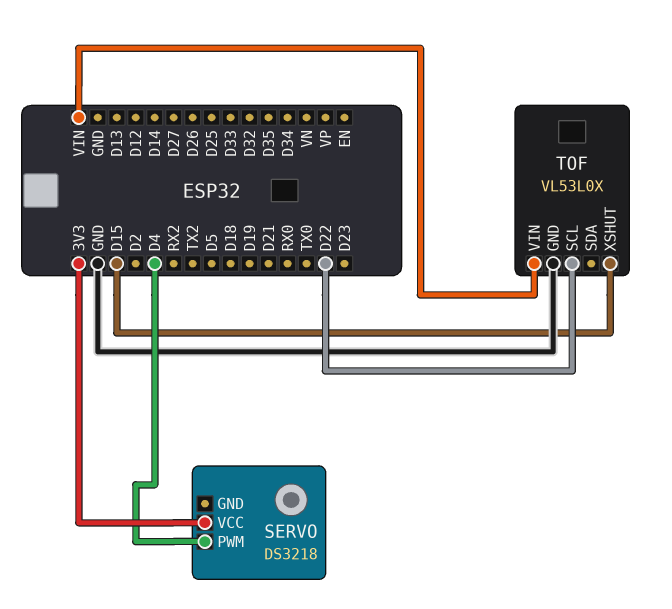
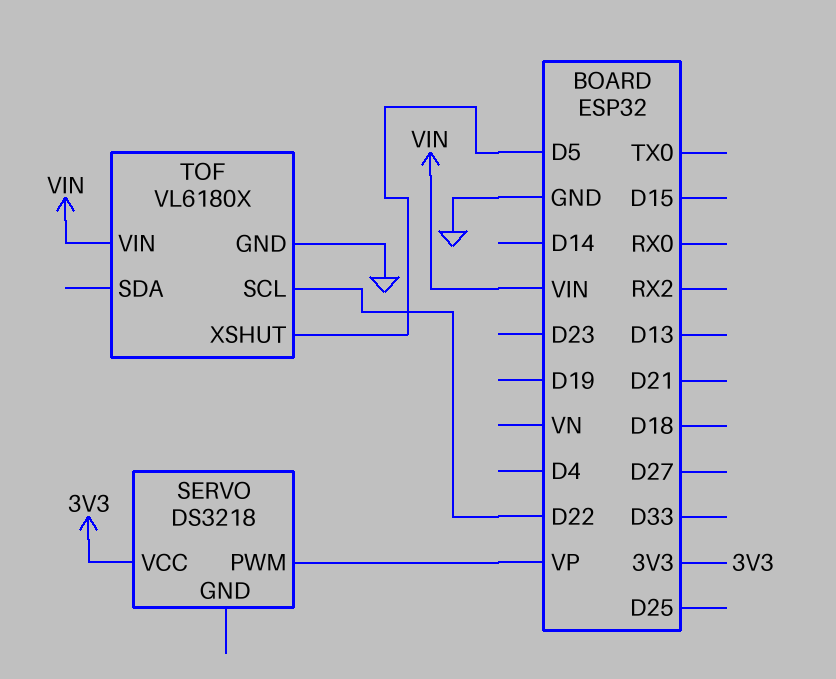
SERVO pin PWM: D4 -> VP
TOF: VL53L0X -> VL6180X
TOF pin XSHUT: D15 -> D5

